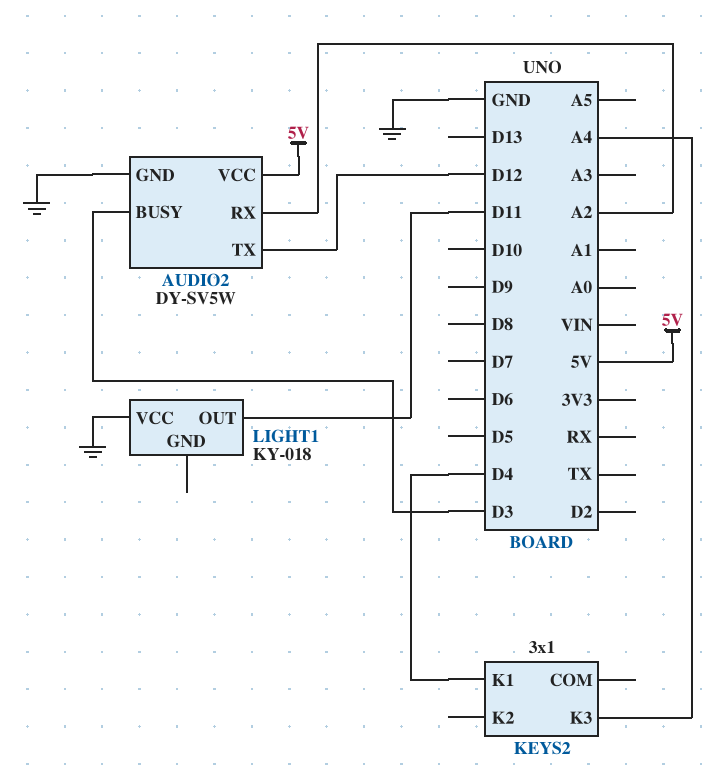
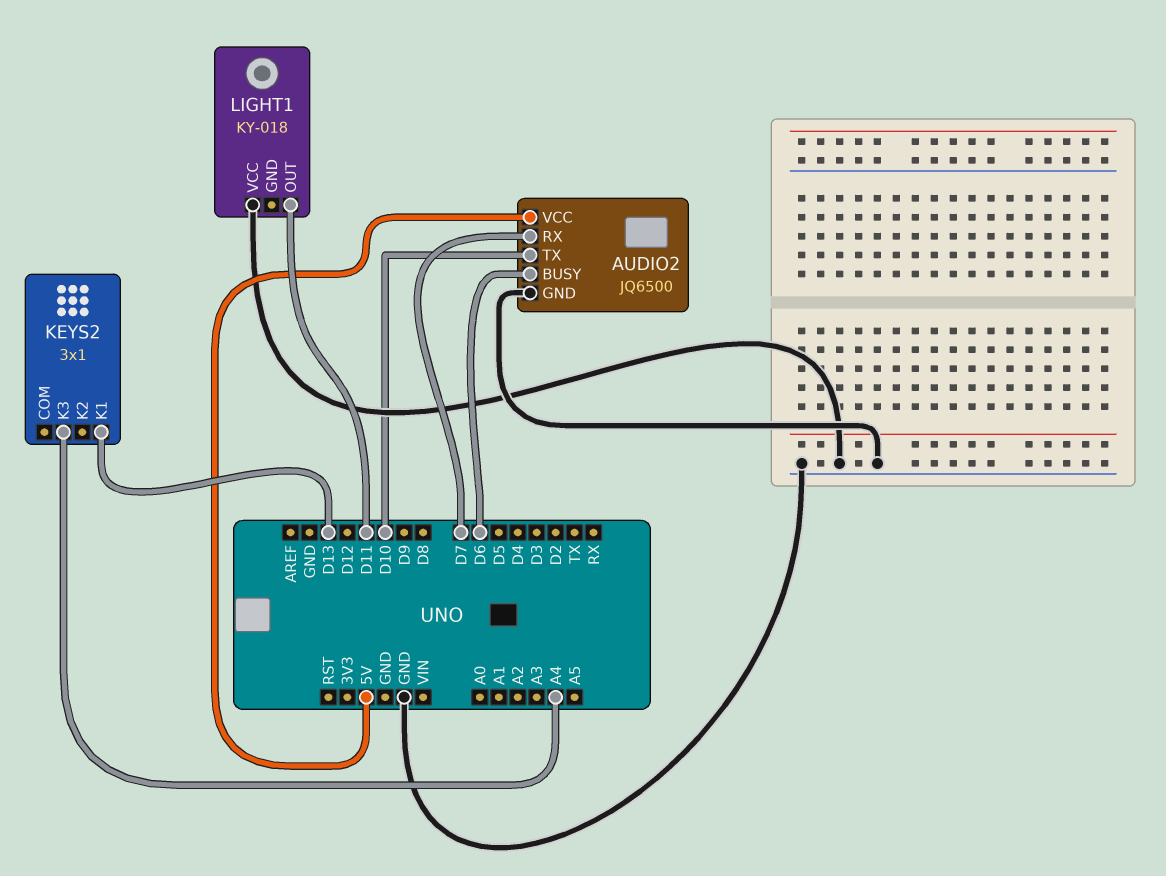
AUDIO2: DY-SV5W -> JQ6500
AUDIO2 pin BUSY: D3 -> D6
AUDIO2 pin RX: A2 -> D7
AUDIO2 pin TX: D12 -> D10
KEYS2 pin K1: D4 -> D13

